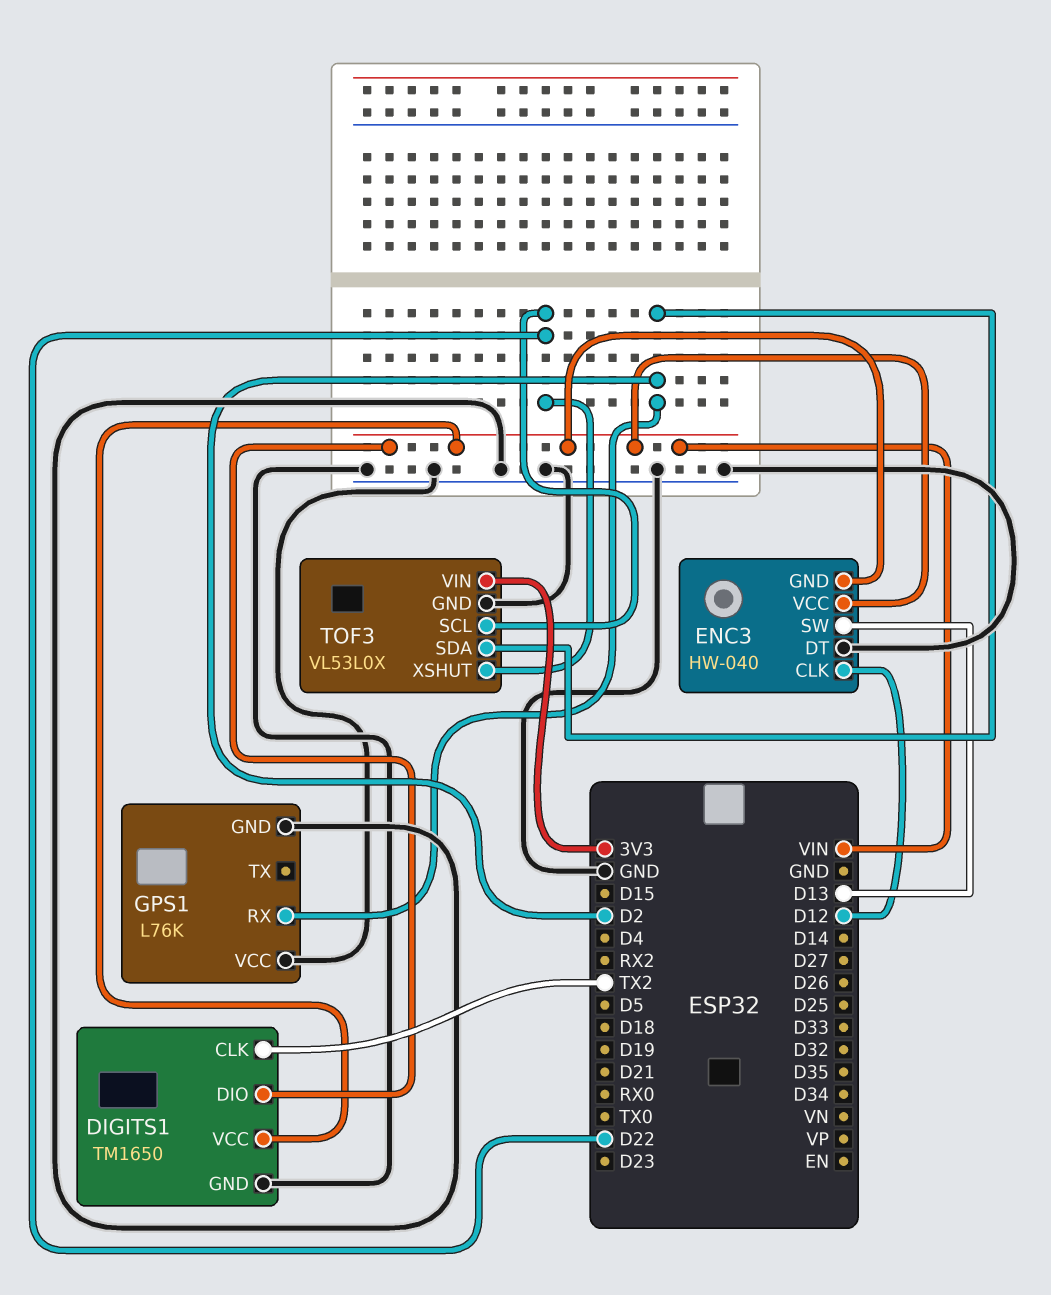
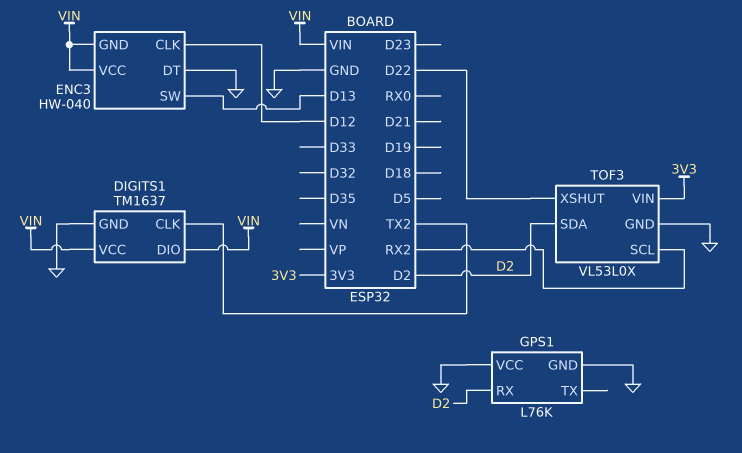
DIGITS1: TM1650 -> TM1637
TOF3 pin SCL: D22 -> RX2

